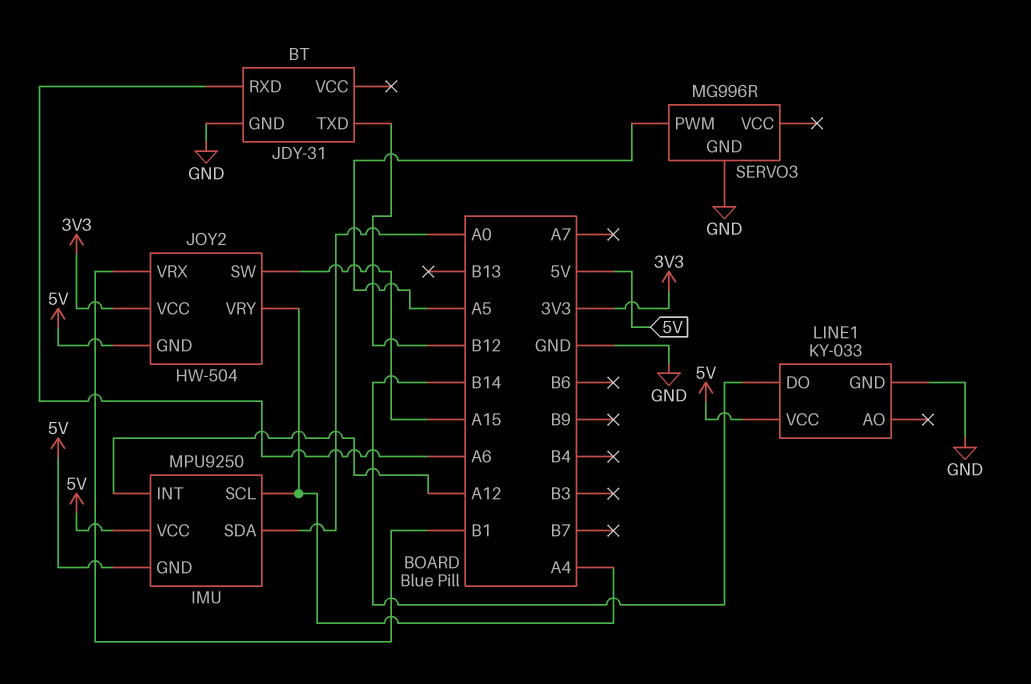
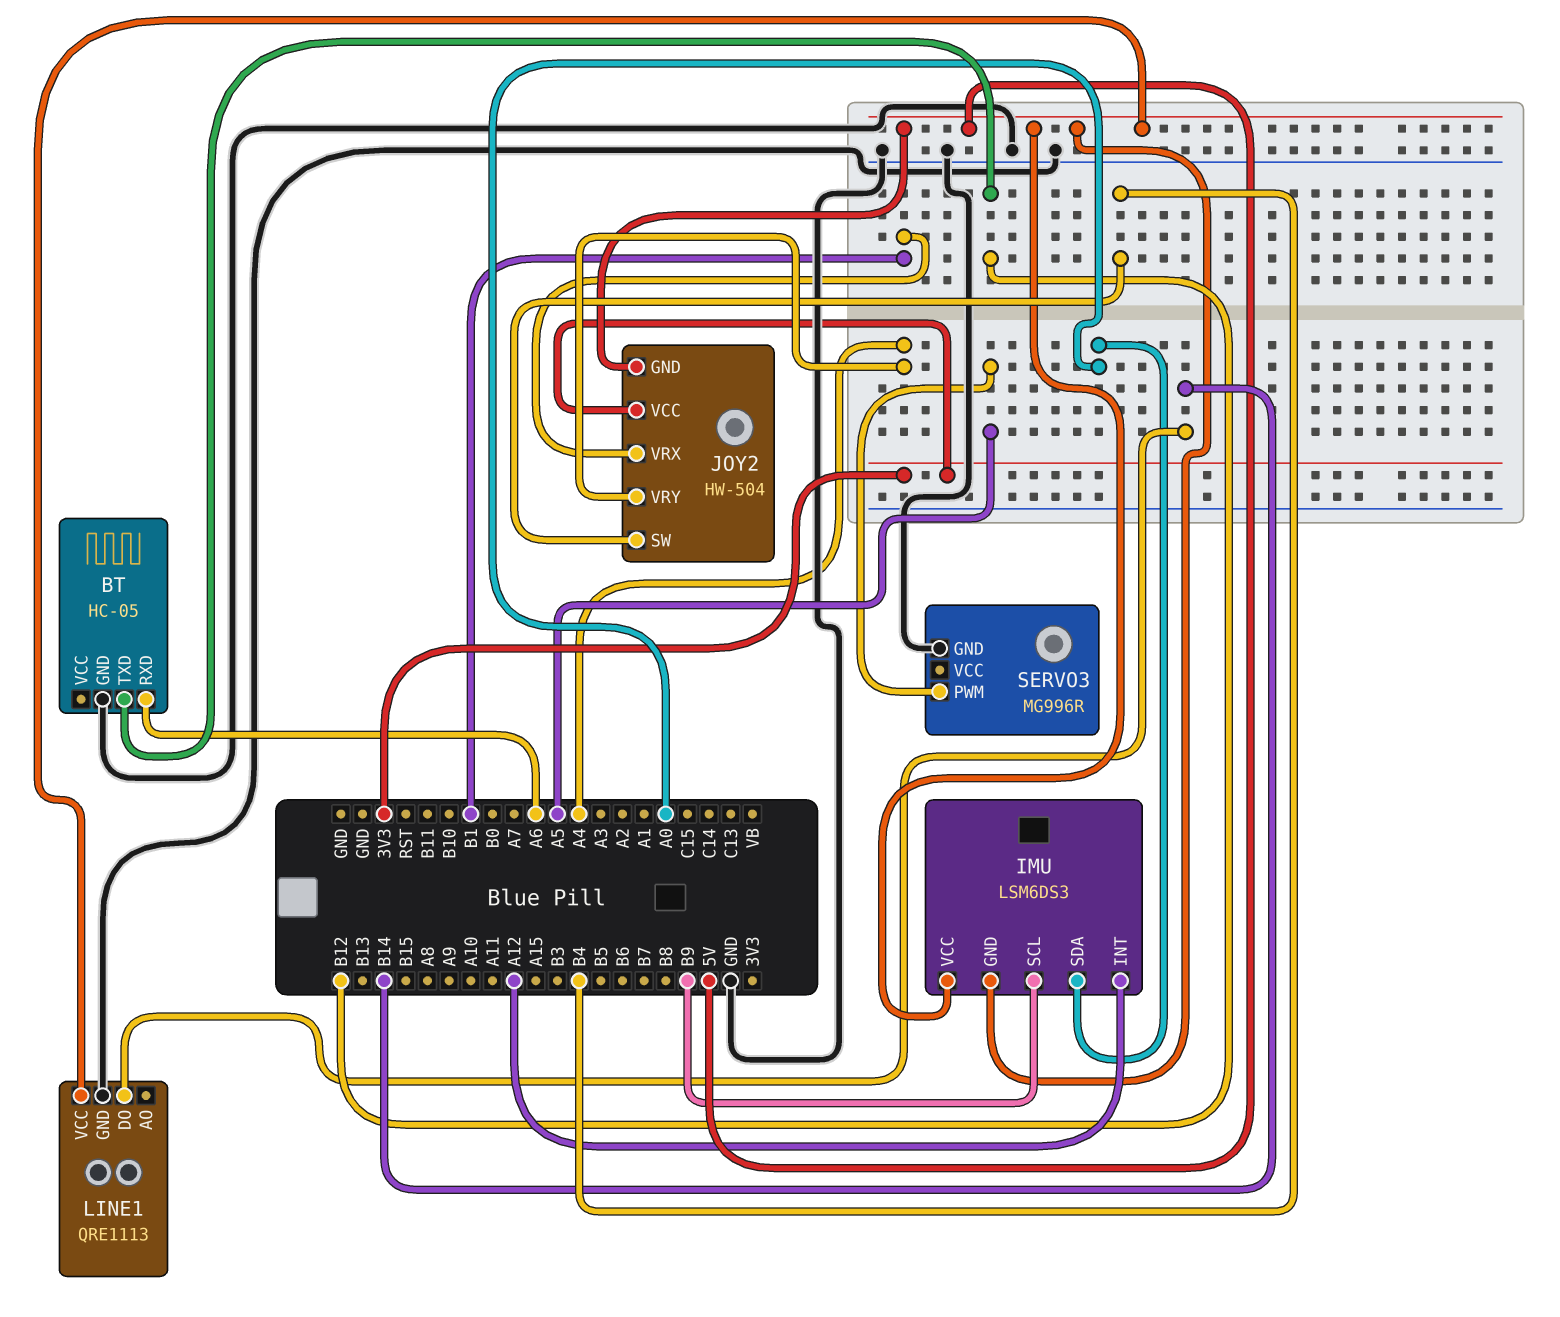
BT: JDY-31 -> HC-05
IMU: MPU9250 -> LSM6DS3
IMU pin SCL: A4 -> B9
JOY2 pin SW: A15 -> B4
LINE1: KY-033 -> QRE1113

